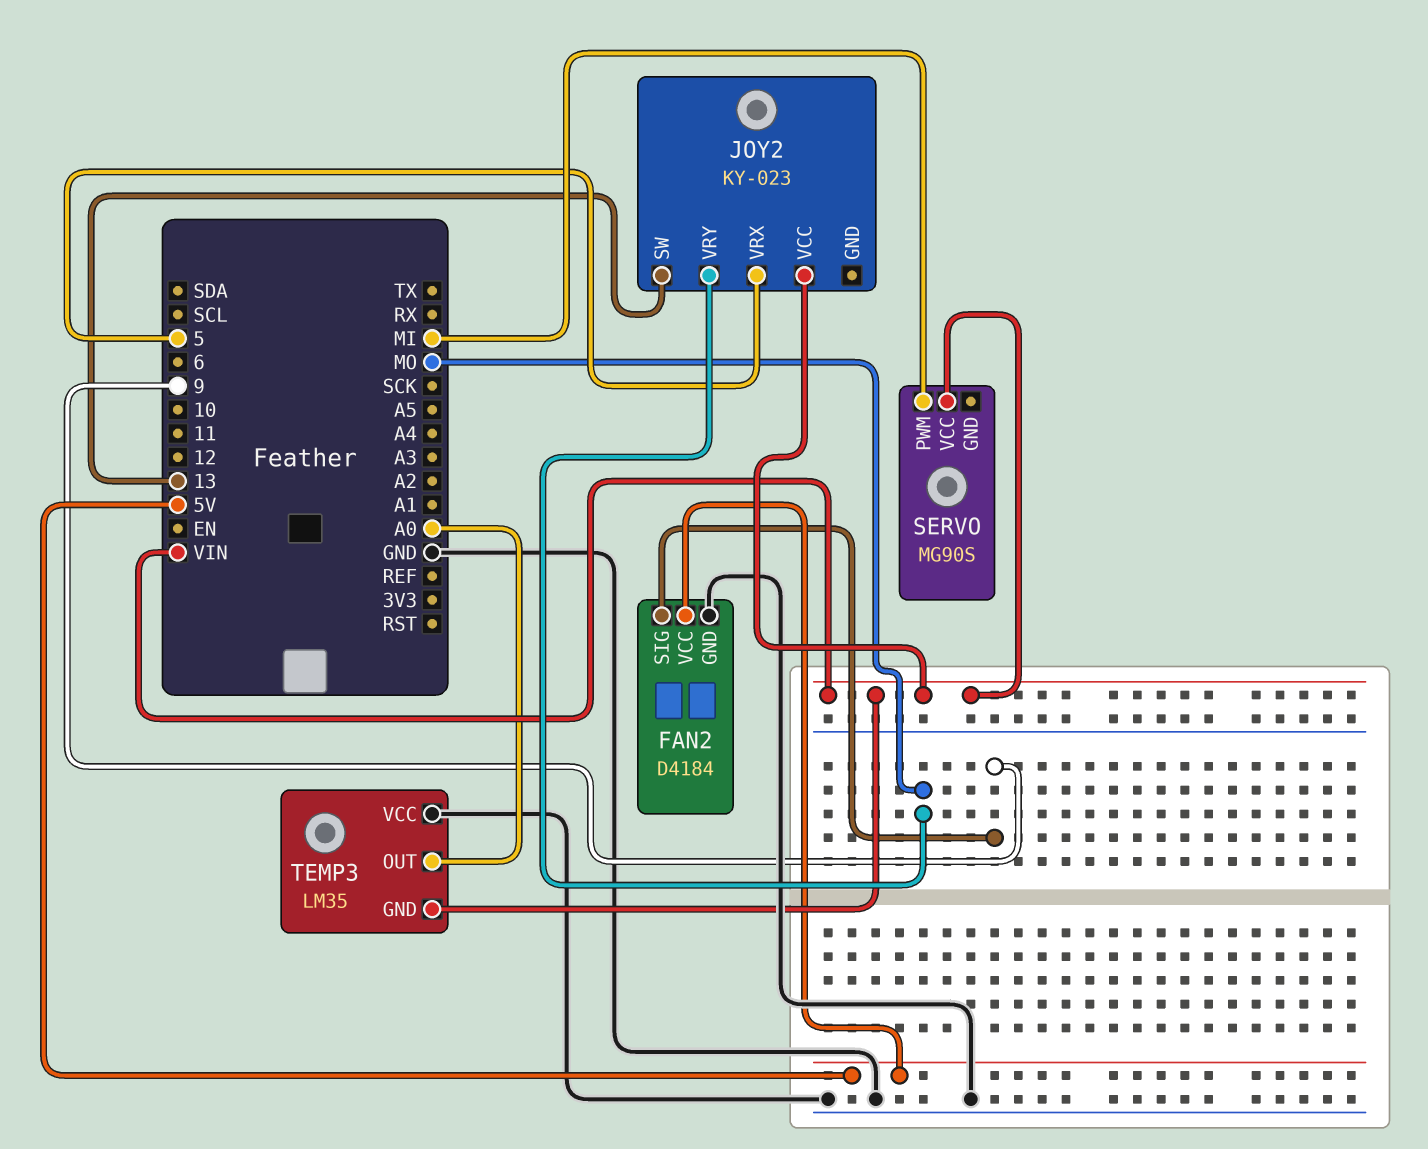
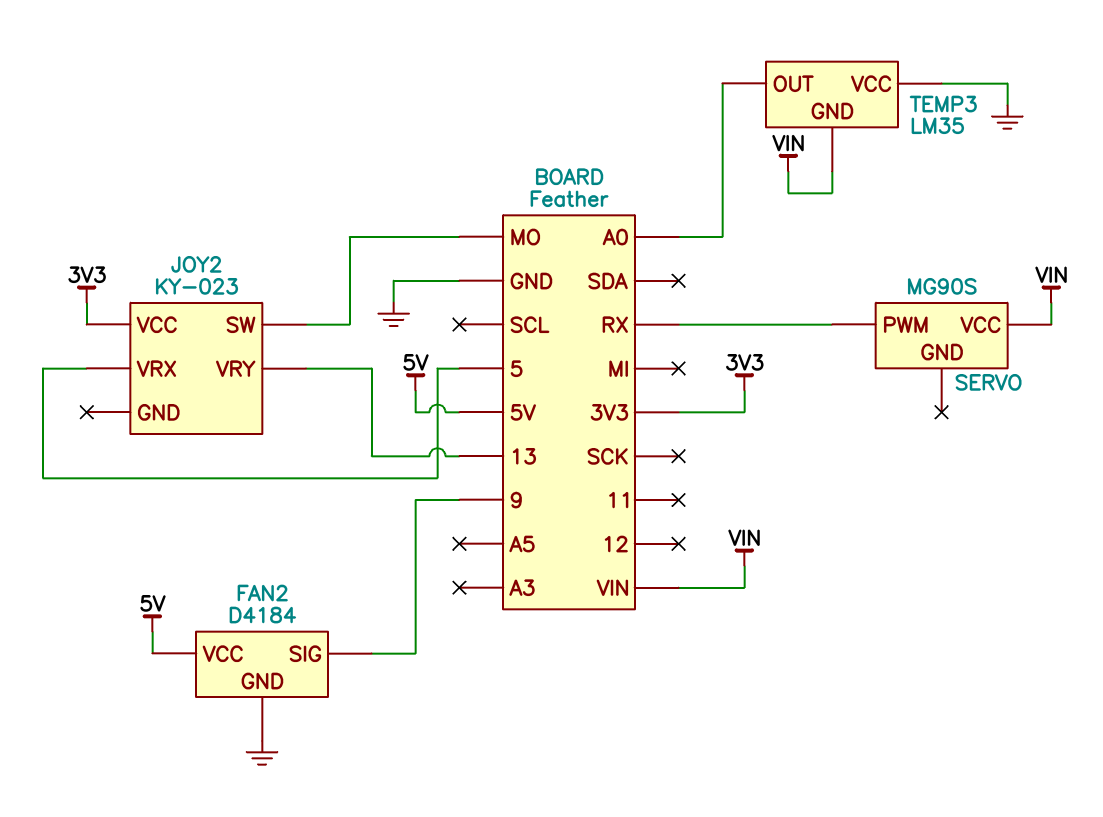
JOY2 pin SW: 13 -> MO
JOY2 pin VCC: VIN -> 3V3
JOY2 pin VRY: MO -> 13
SERVO pin PWM: MI -> RX

